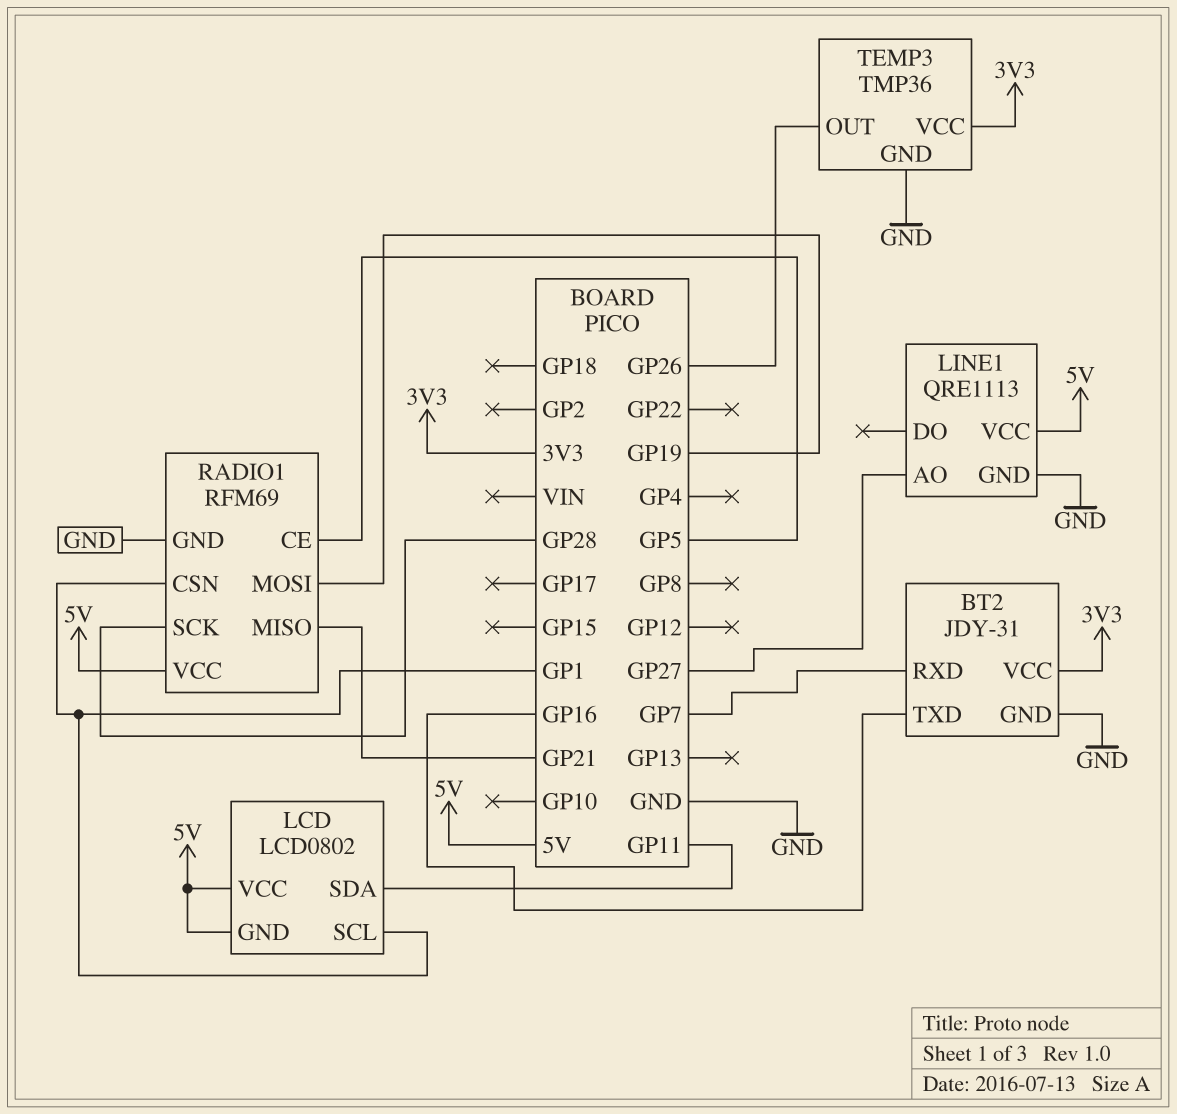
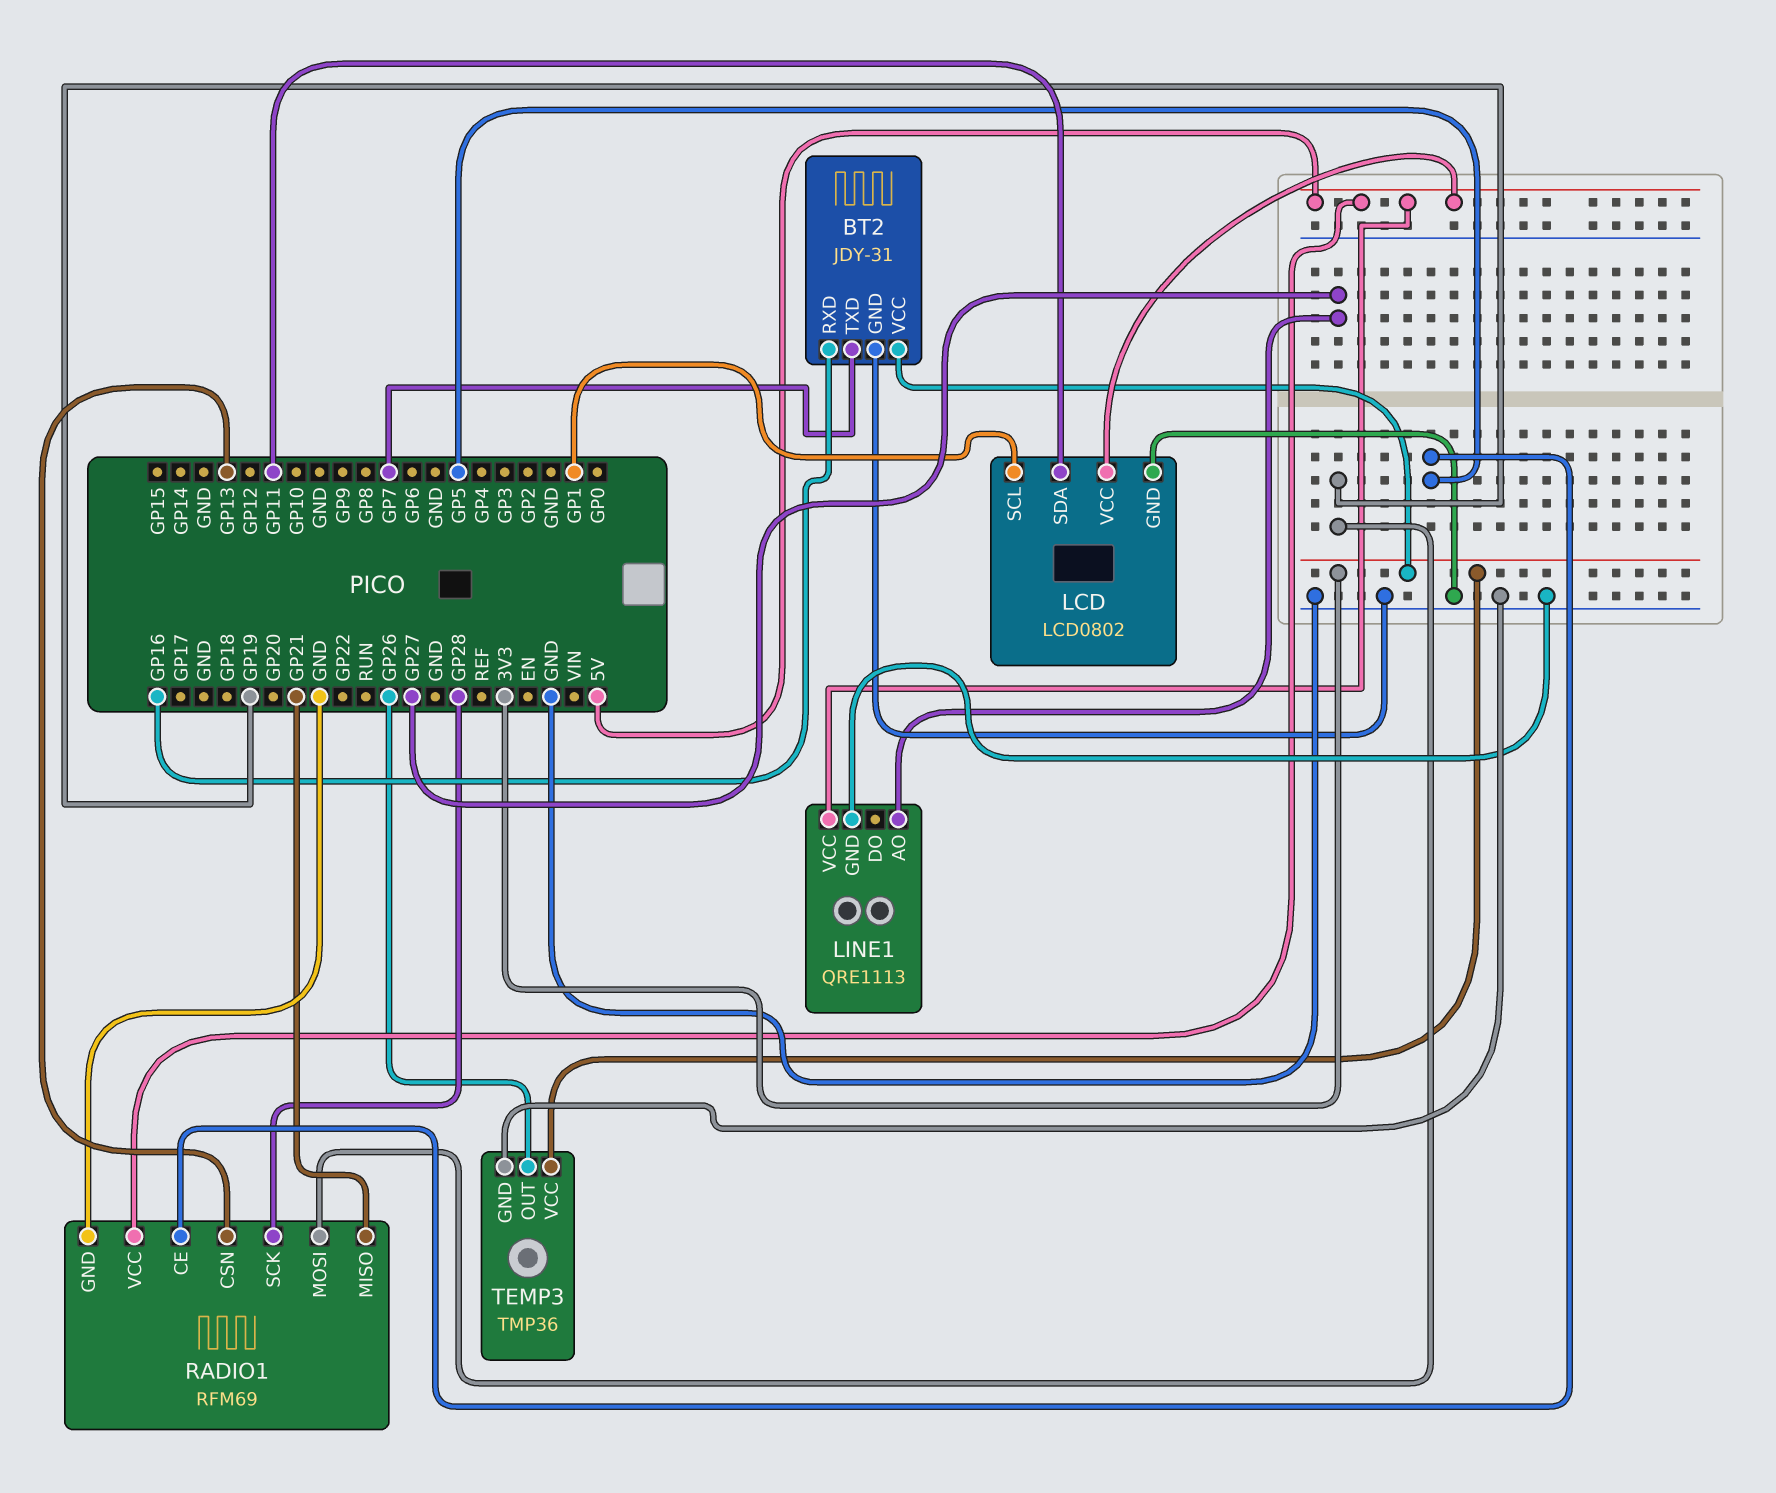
BT2 pin RXD: GP7 -> GP16
BT2 pin TXD: GP16 -> GP7
LCD pin GND: 5V -> GND
RADIO1 pin CSN: GP1 -> GP13

